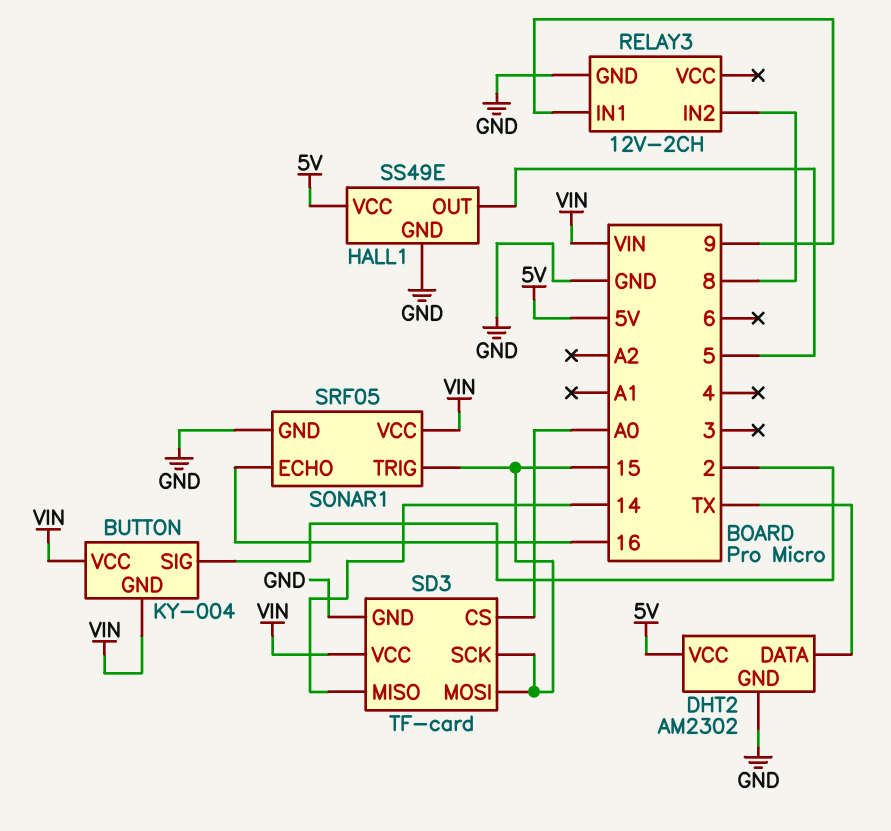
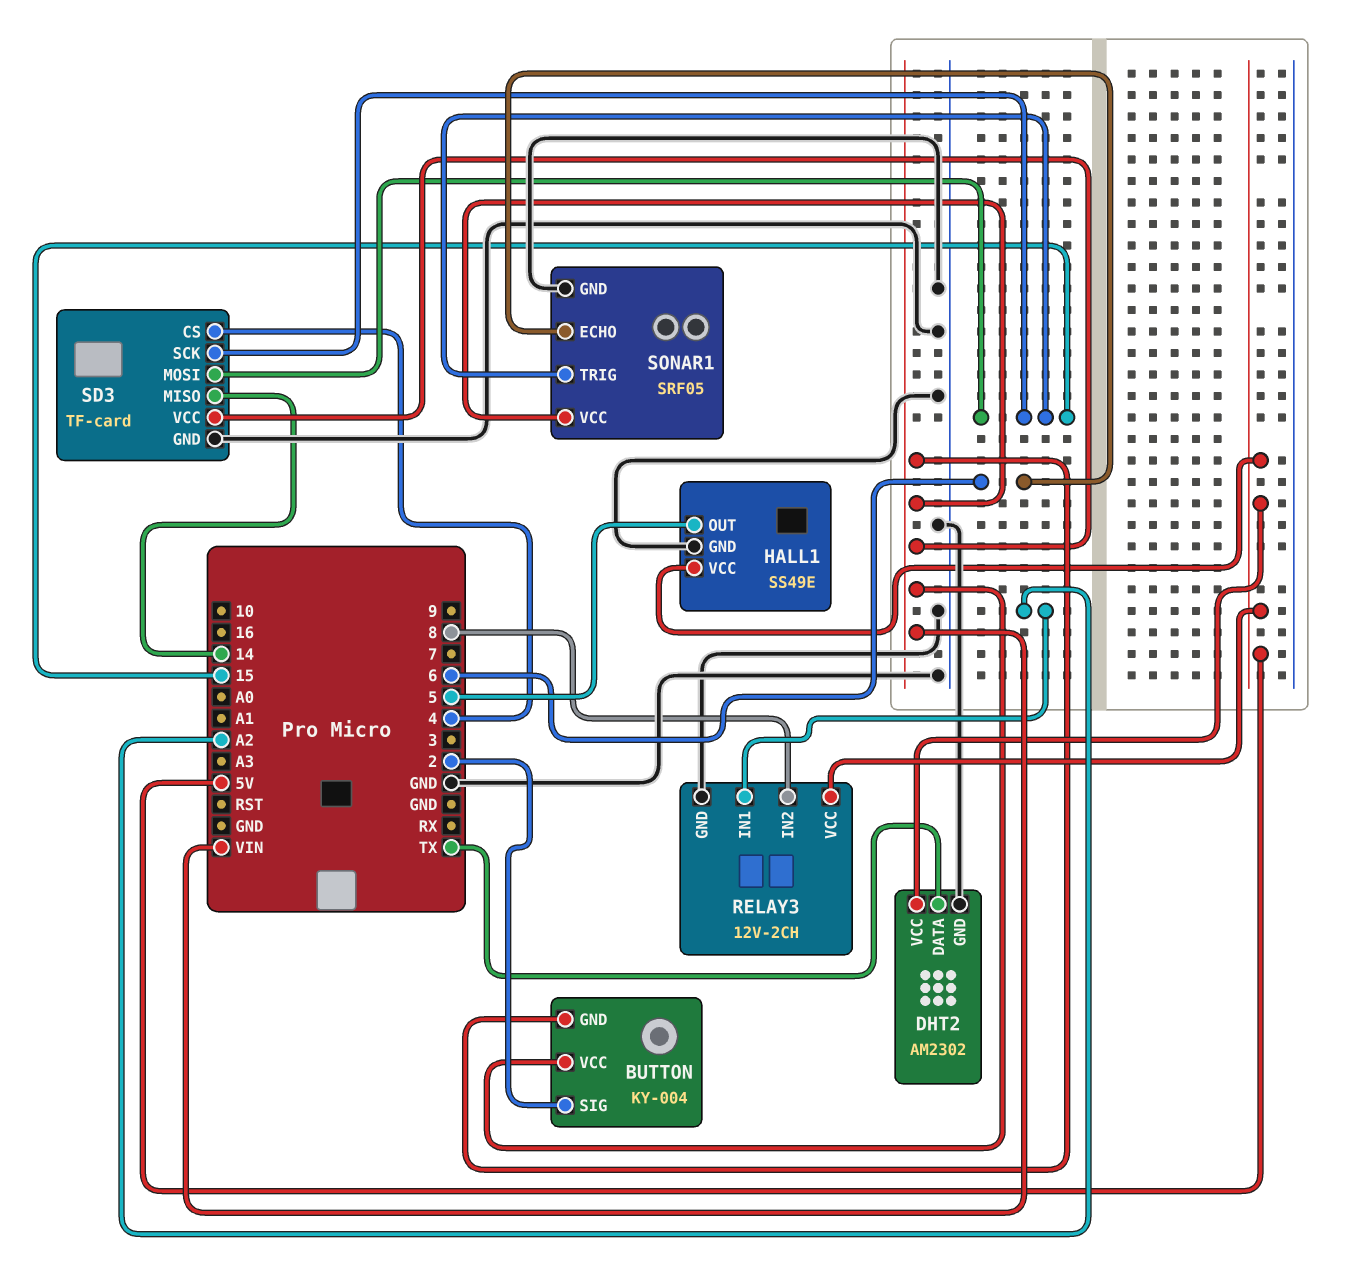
RELAY3 pin IN1: 9 -> A2
RELAY3 pin VCC: none -> 5V
SD3 pin CS: A0 -> 4
SONAR1 pin ECHO: 16 -> 6

